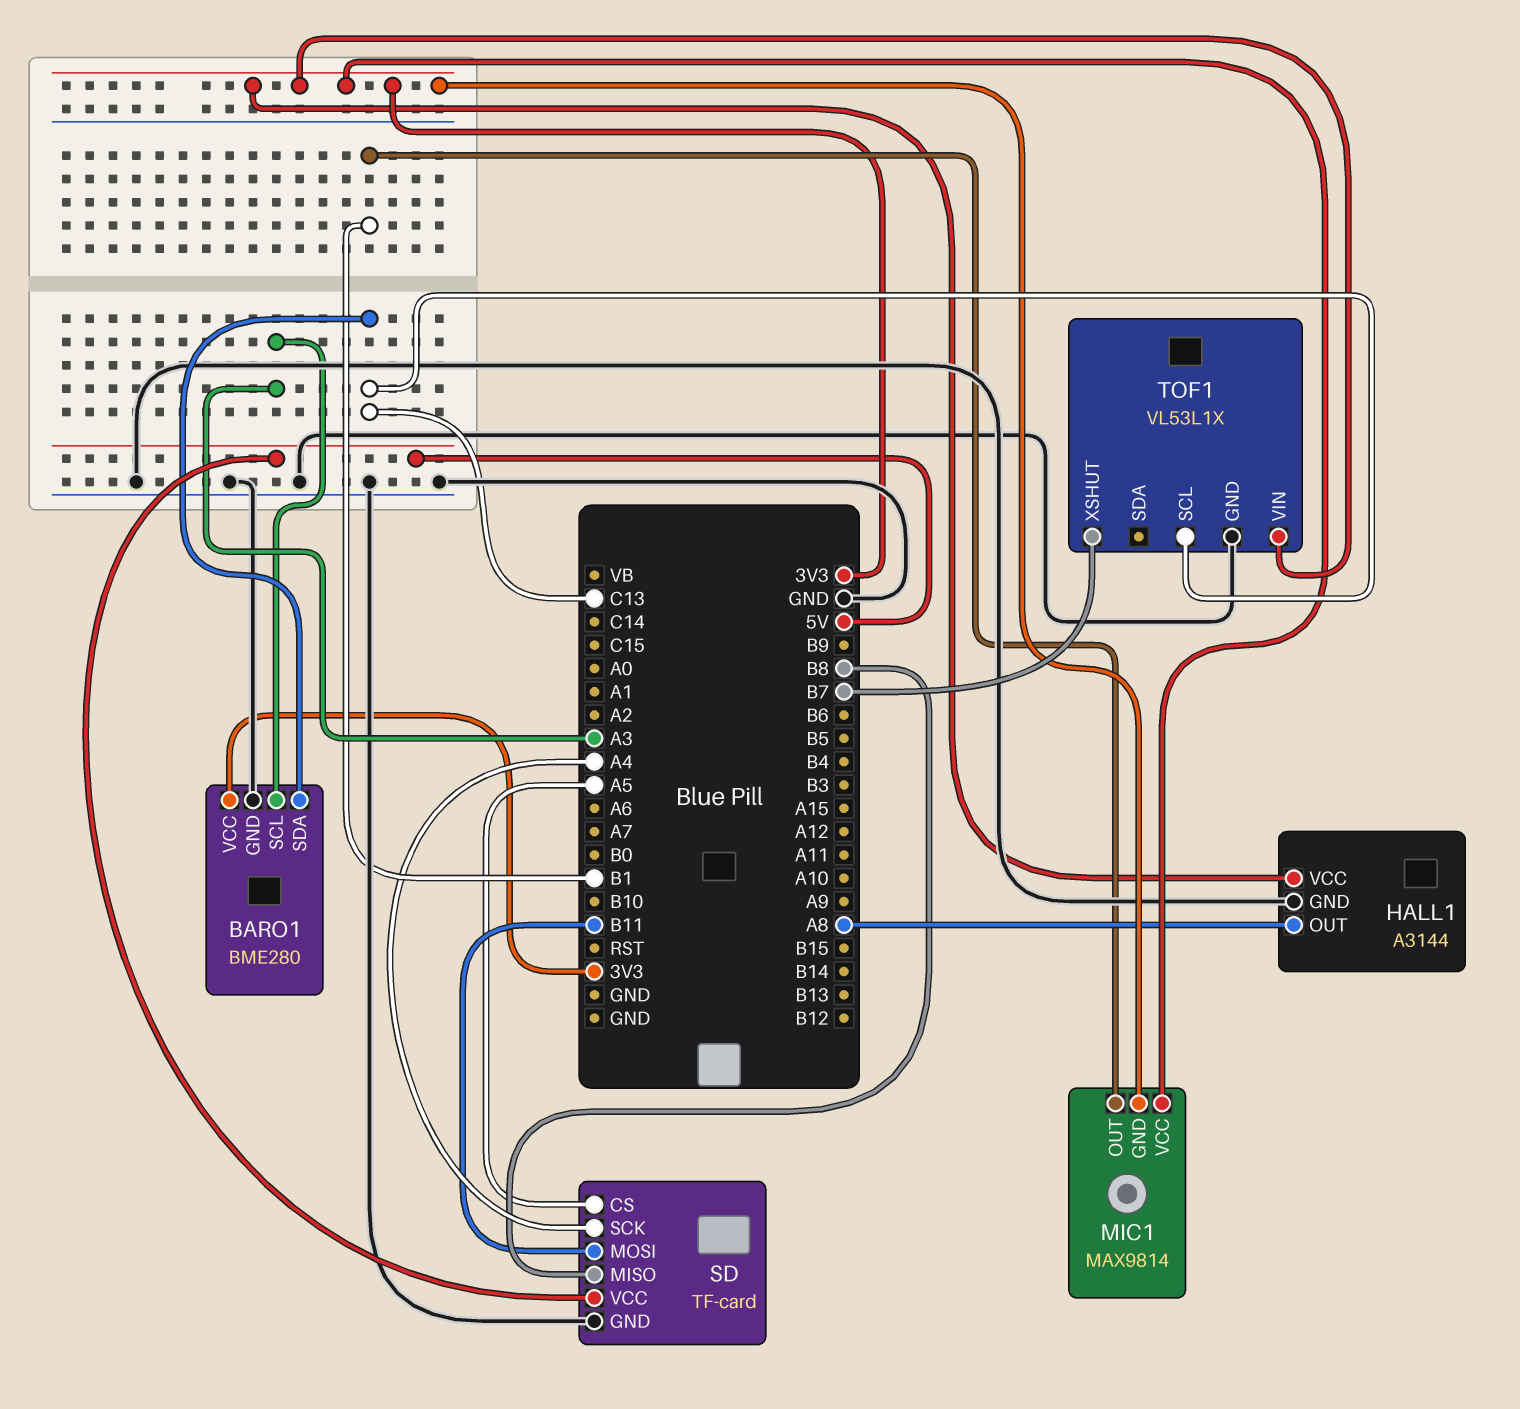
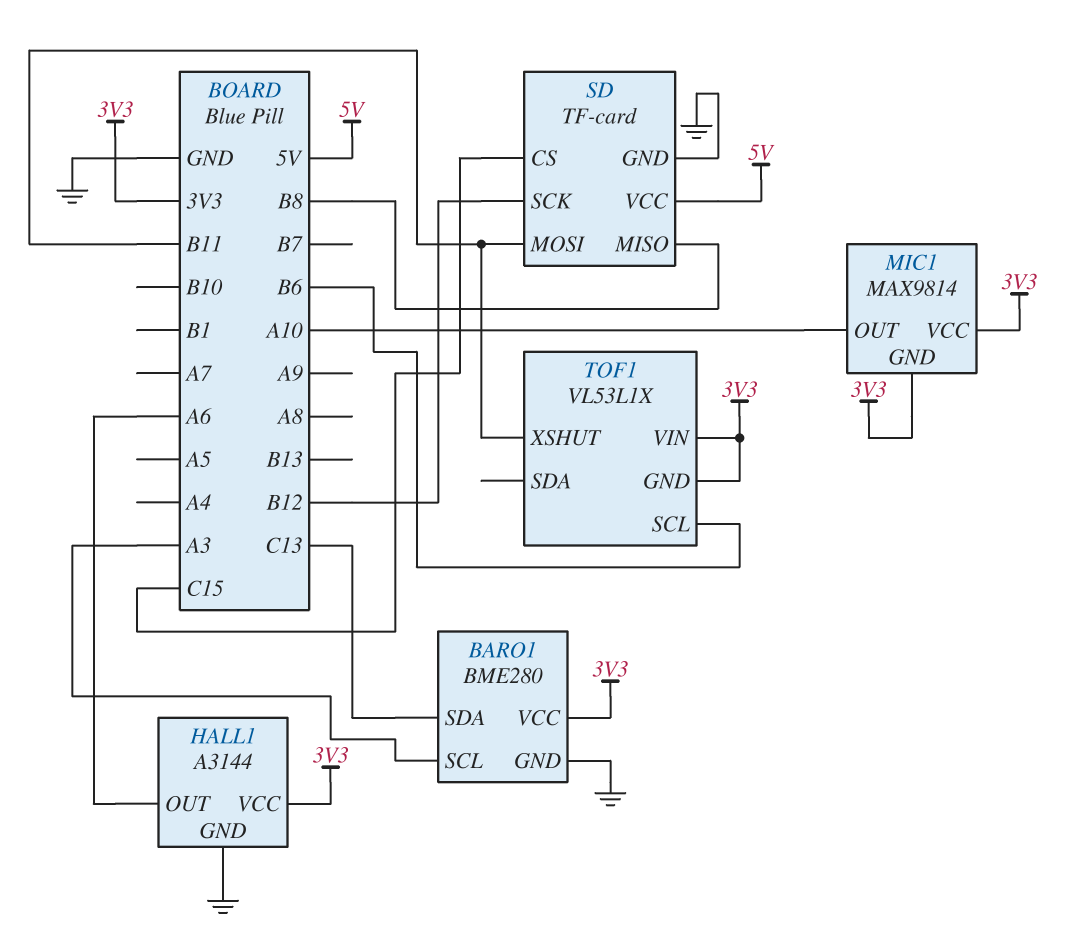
HALL1 pin OUT: A8 -> A6
MIC1 pin OUT: B1 -> A10
SD pin CS: A5 -> C15
SD pin SCK: A4 -> B12
TOF1 pin GND: GND -> 3V3
TOF1 pin SCL: C13 -> B6
TOF1 pin XSHUT: B7 -> B11

